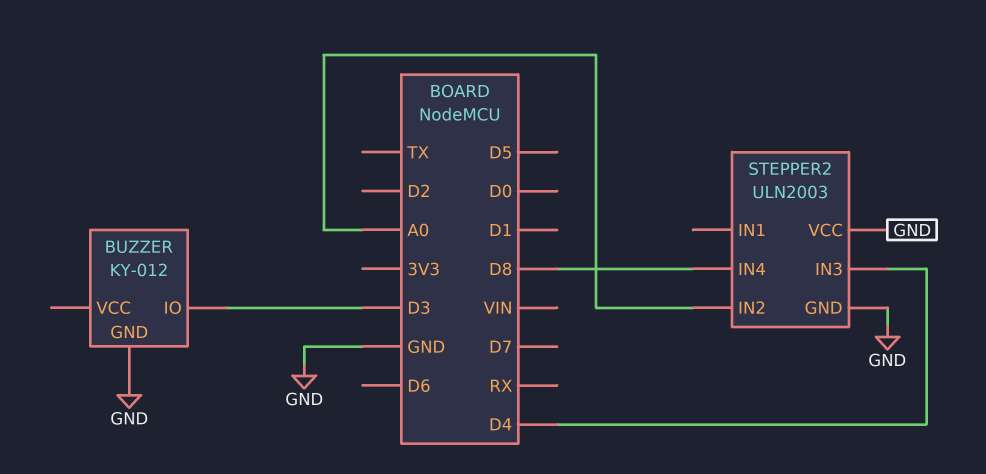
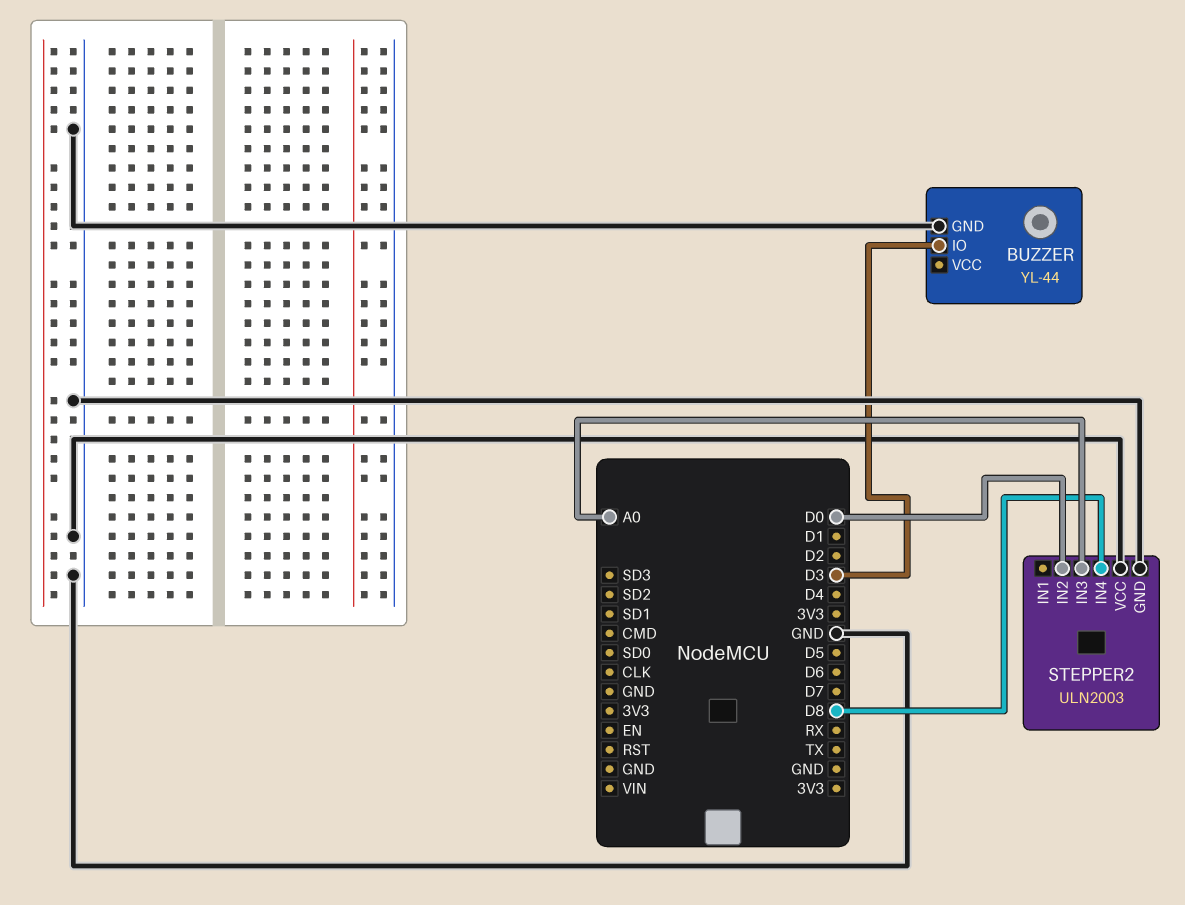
BUZZER: KY-012 -> YL-44
STEPPER2 pin IN2: A0 -> D0
STEPPER2 pin IN3: D4 -> A0

